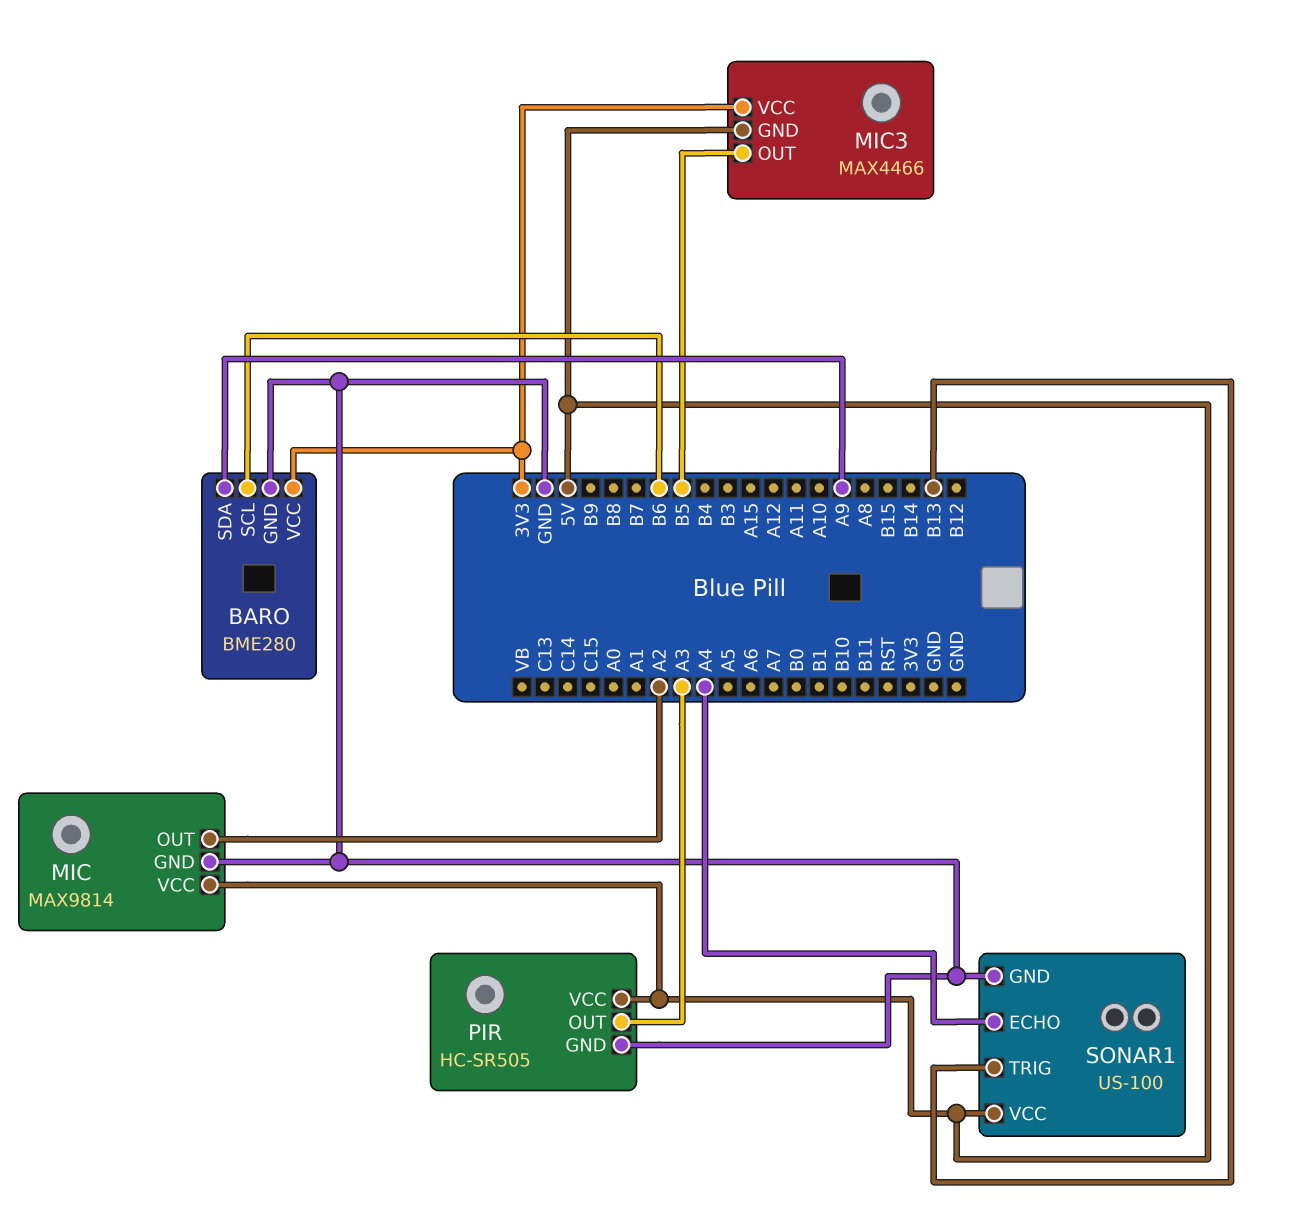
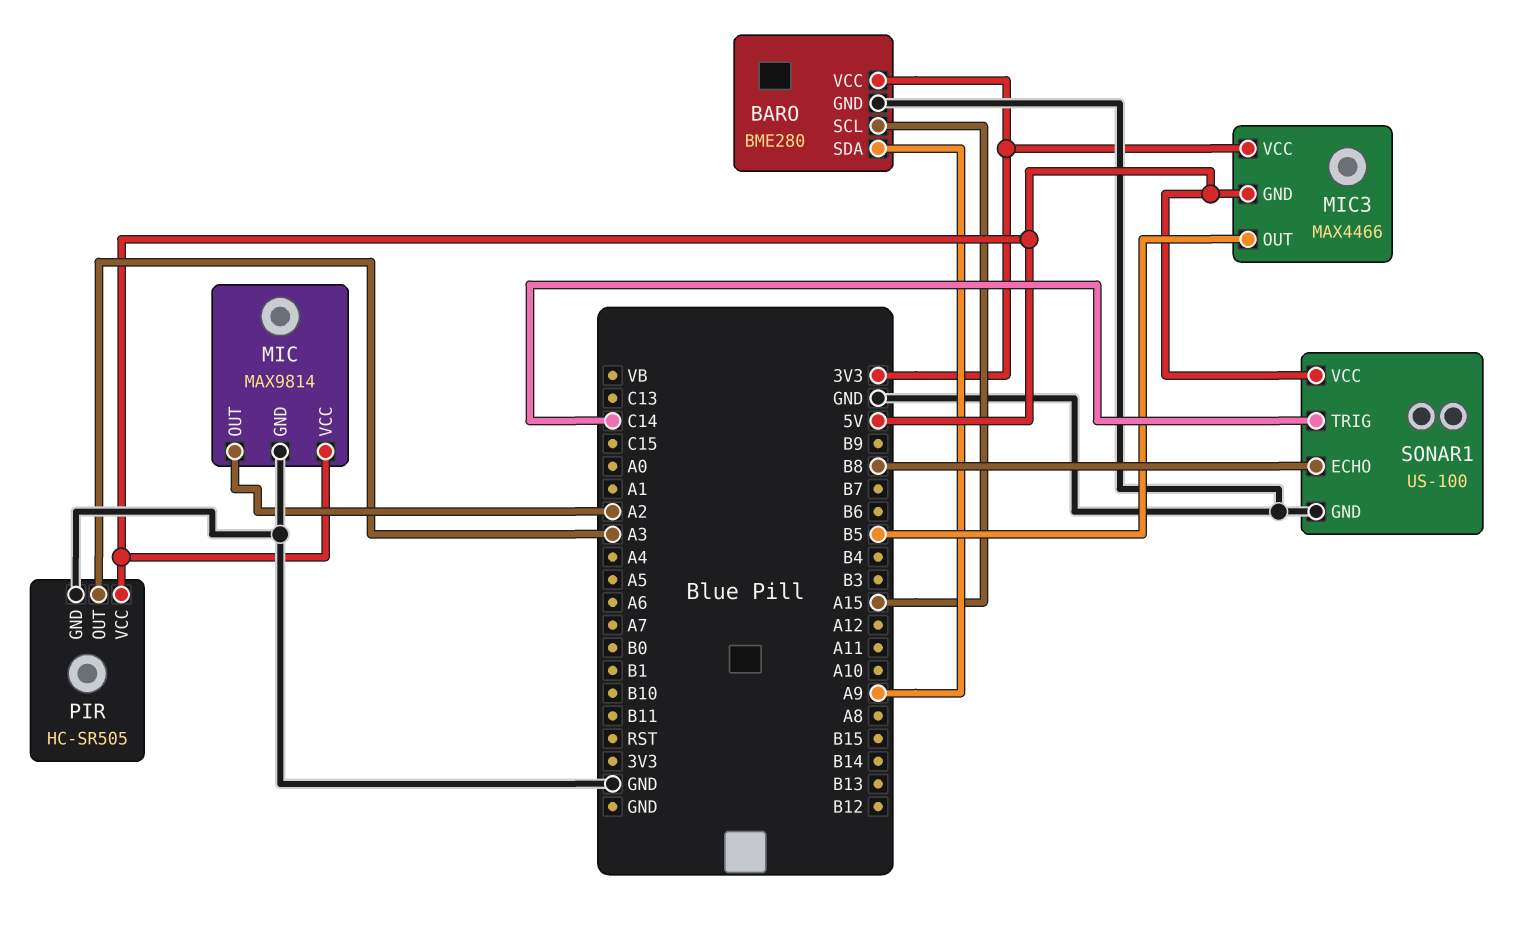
BARO pin SCL: B6 -> A15
SONAR1 pin ECHO: A4 -> B8
SONAR1 pin TRIG: B13 -> C14

